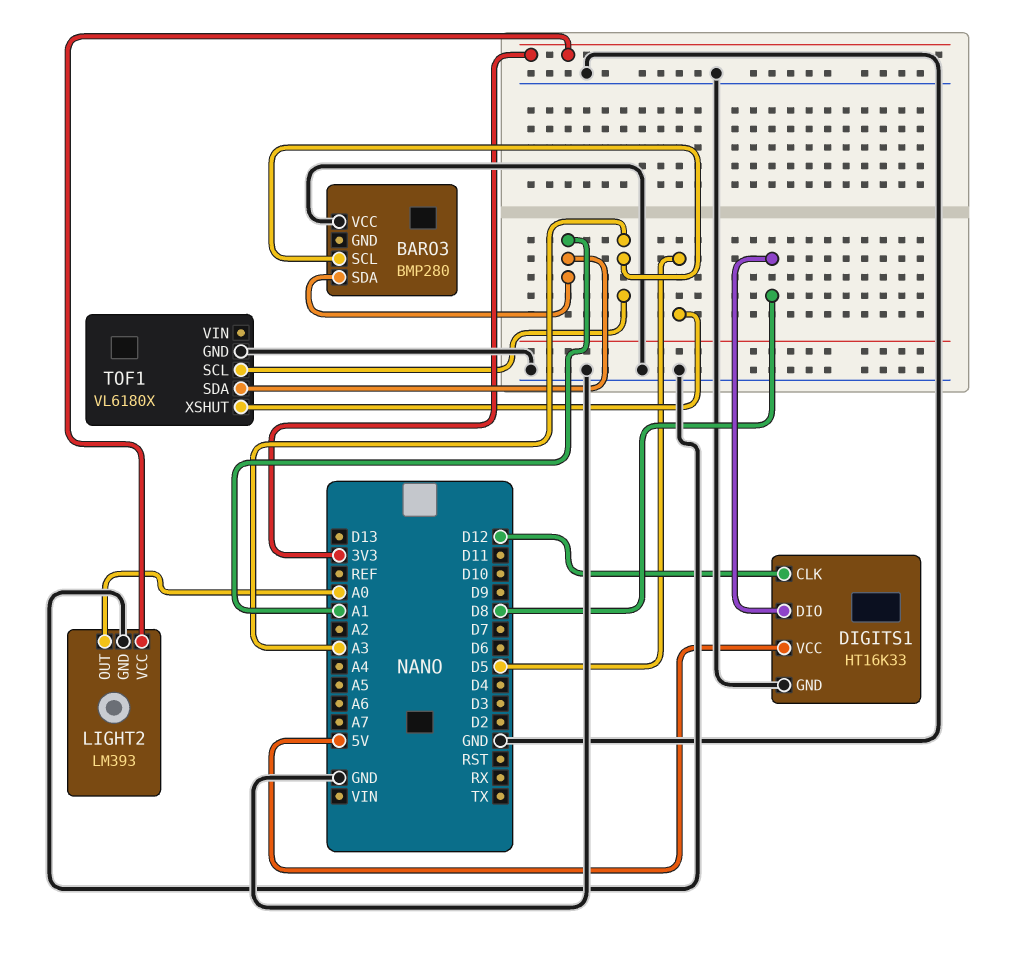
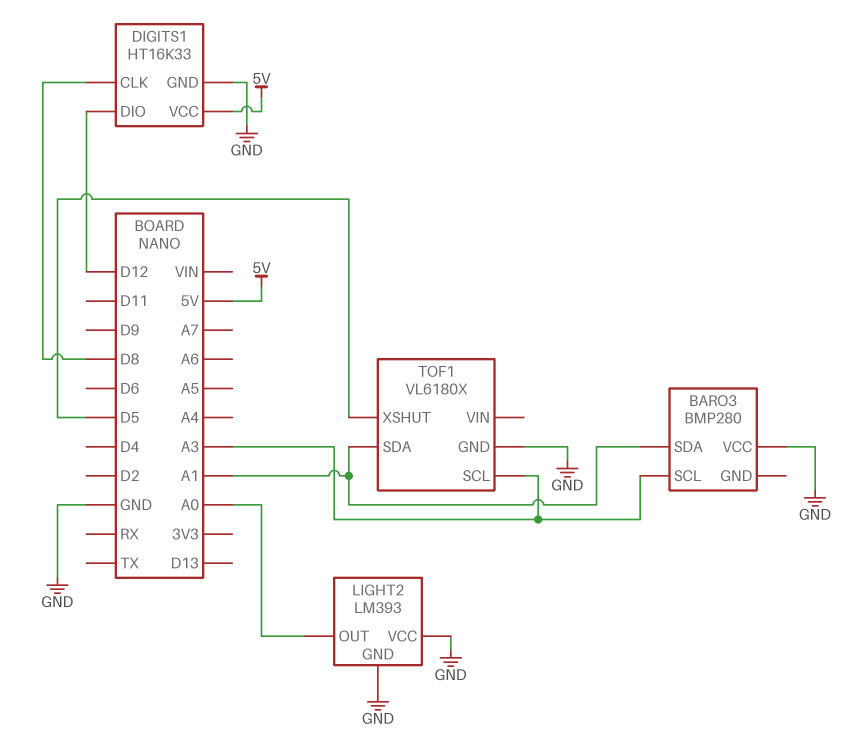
DIGITS1 pin CLK: D12 -> D8
DIGITS1 pin DIO: D8 -> D12
LIGHT2 pin VCC: 3V3 -> GND

